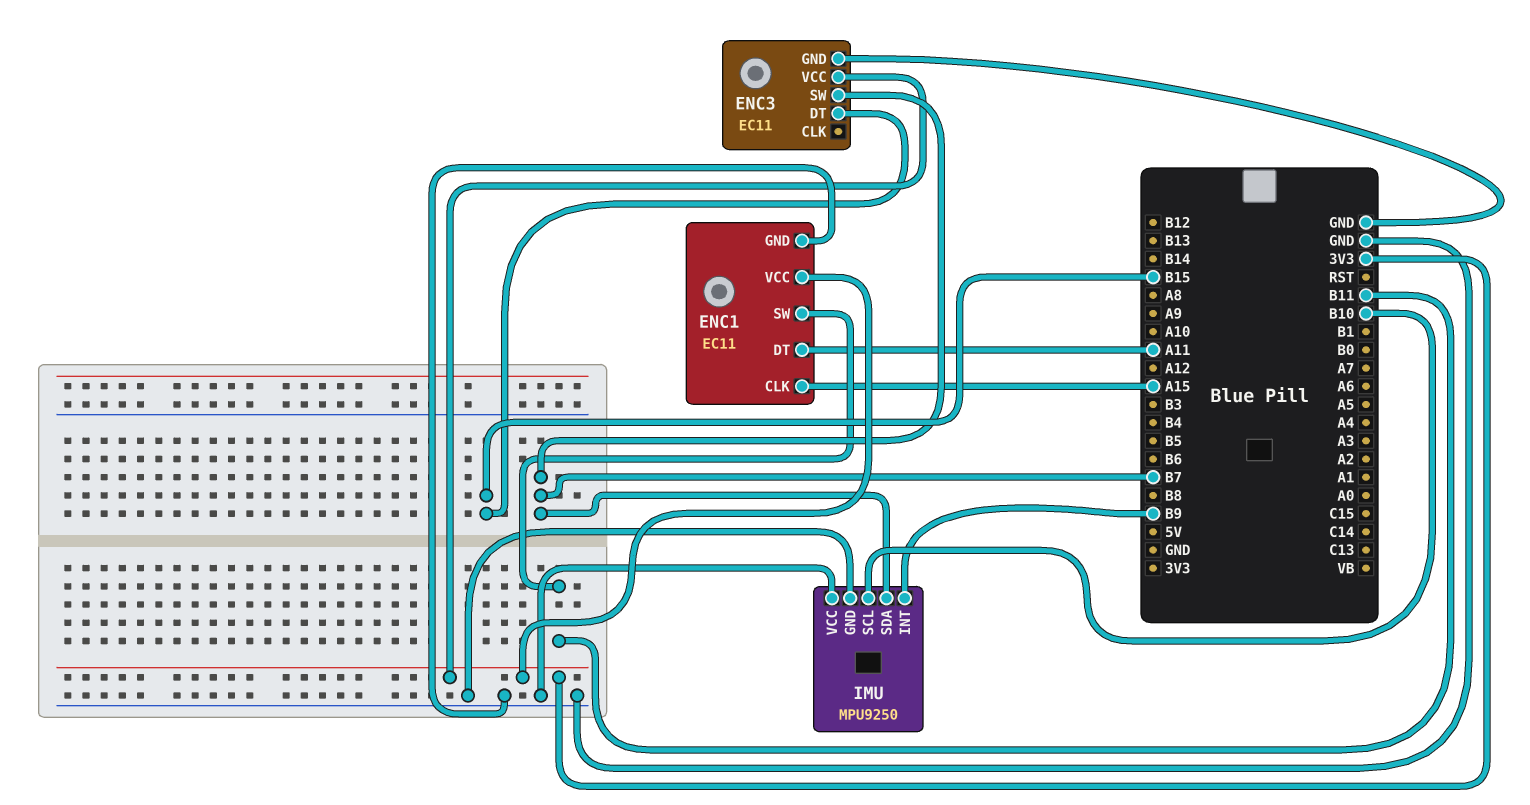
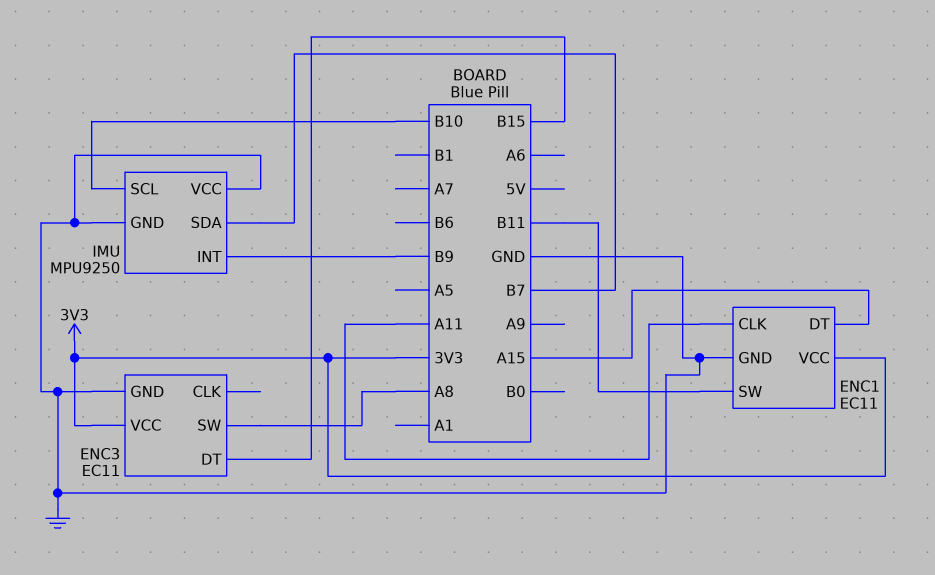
ENC1 pin CLK: A15 -> A11
ENC1 pin DT: A11 -> A15
ENC3 pin SW: B7 -> A8

